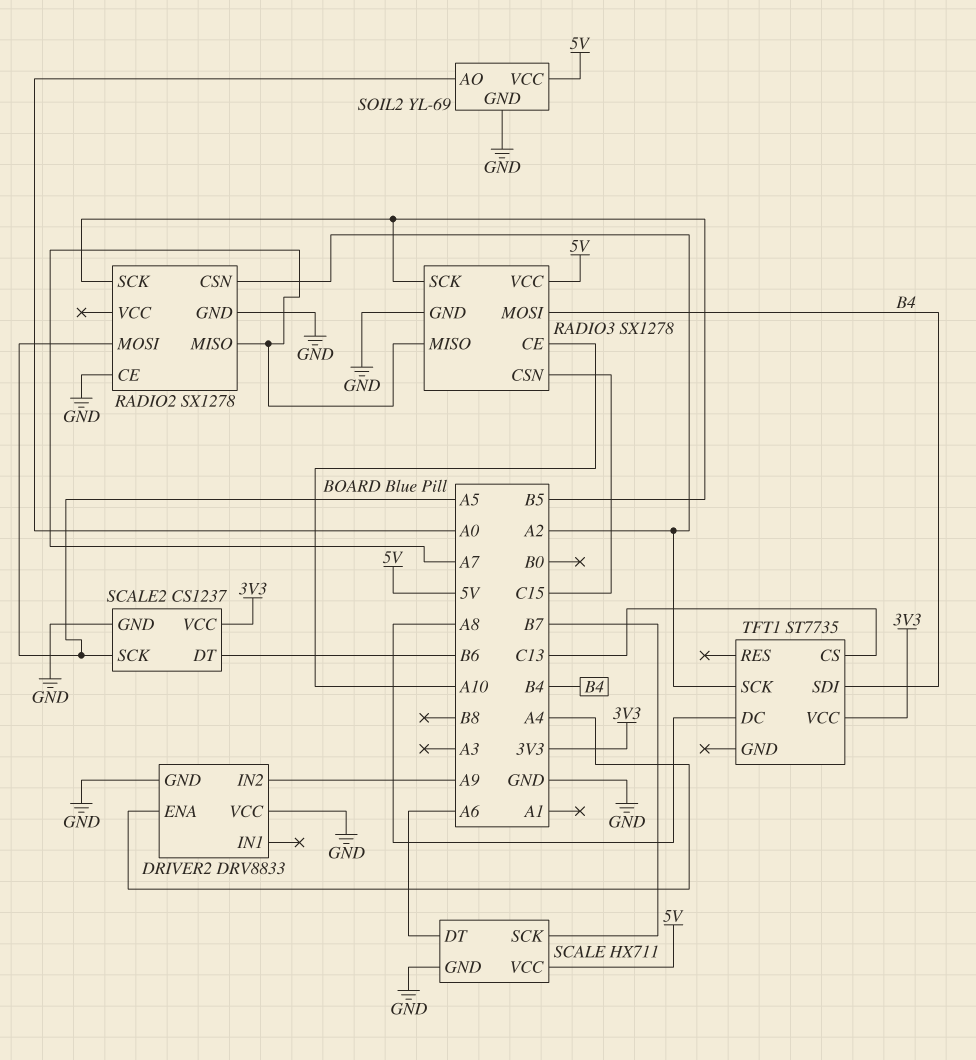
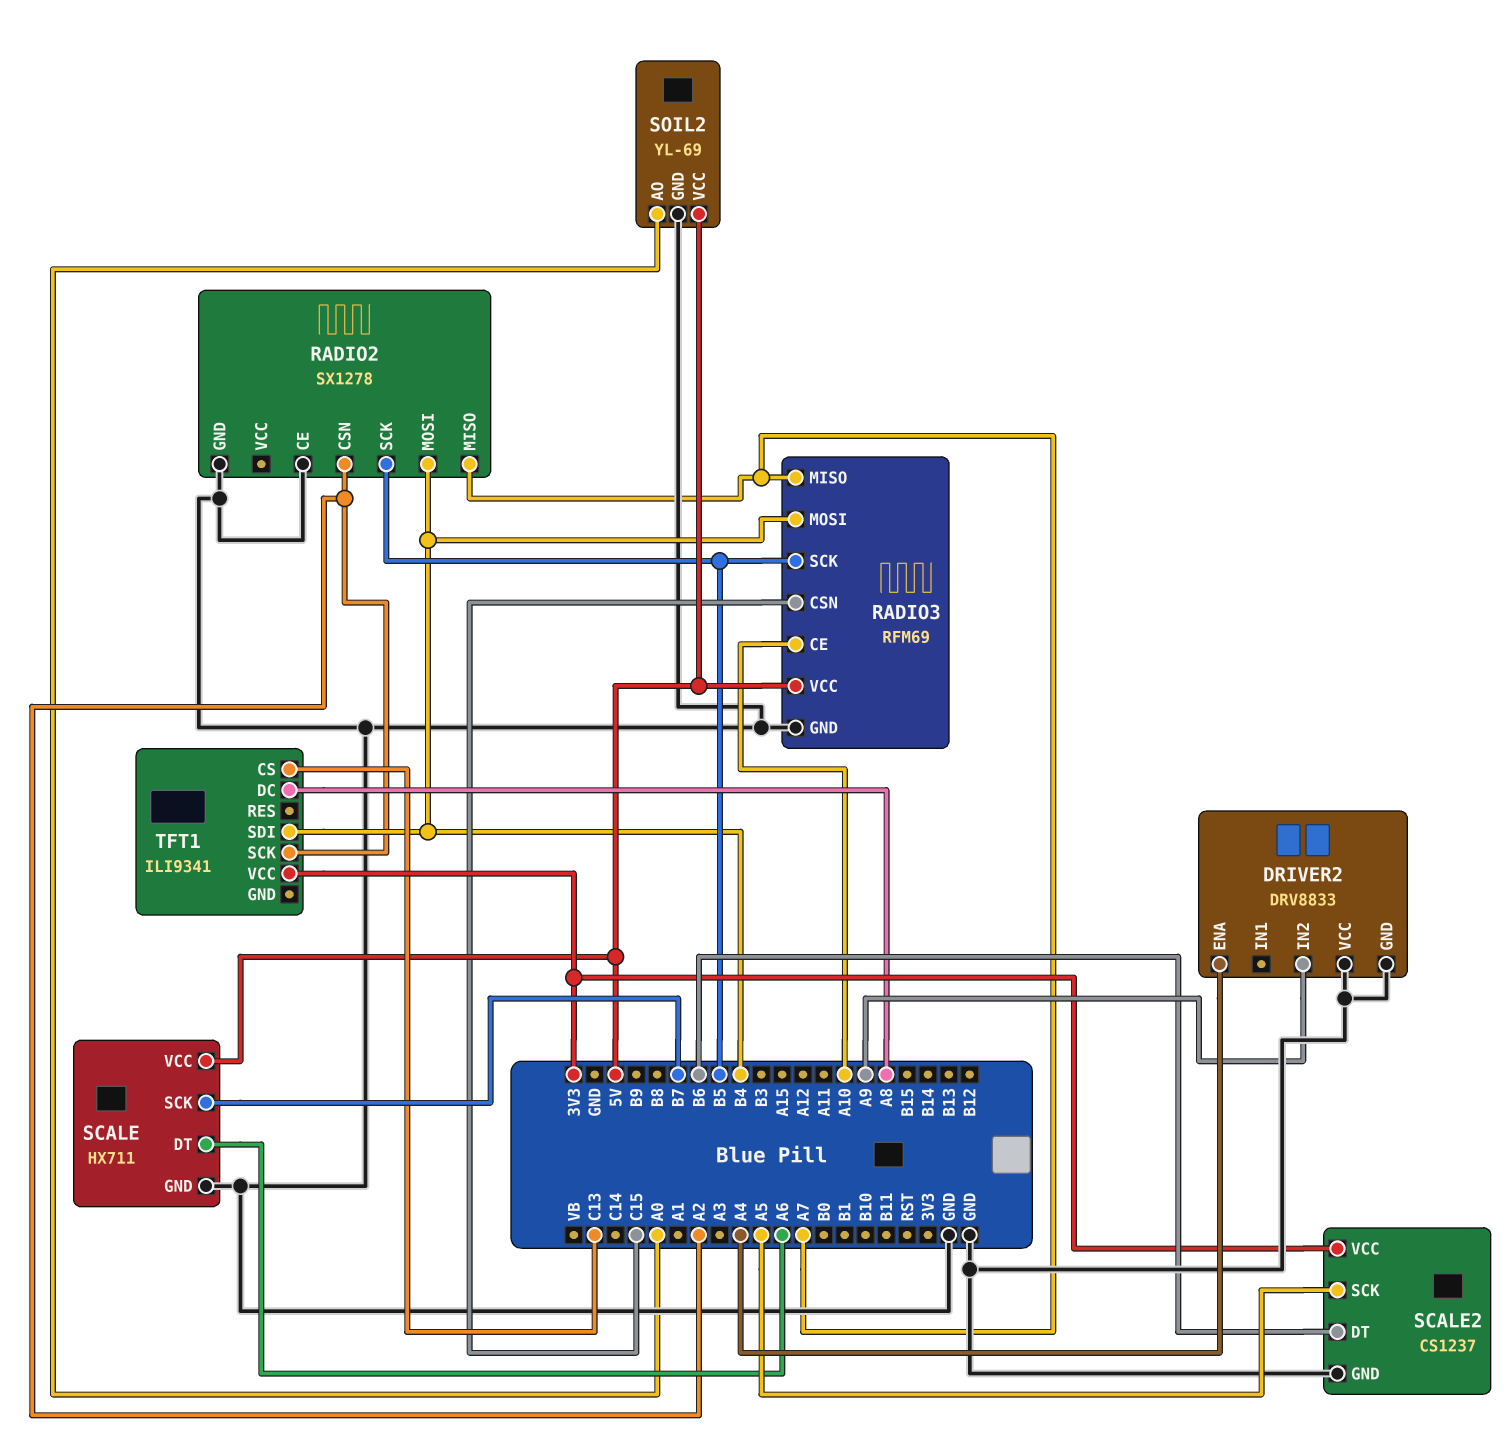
RADIO2 pin MOSI: A5 -> B4
RADIO3: SX1278 -> RFM69
TFT1: ST7735 -> ILI9341

